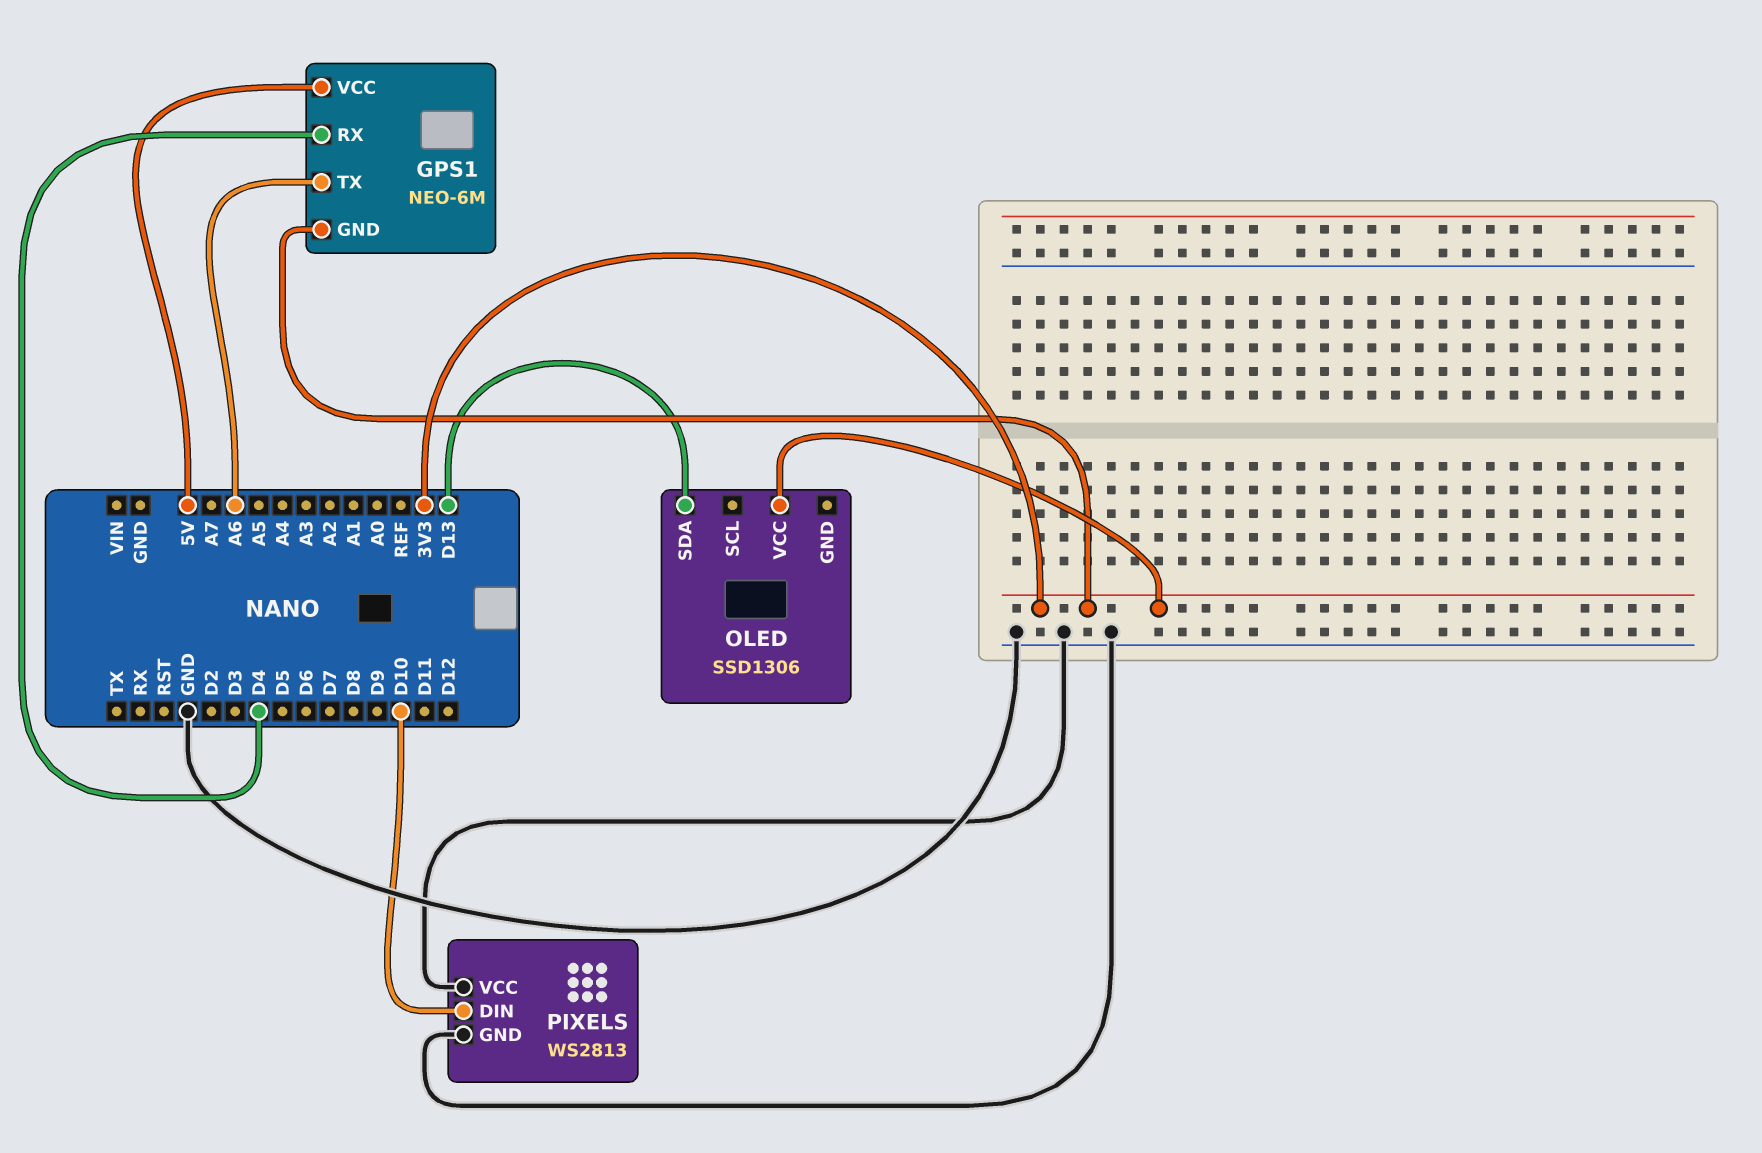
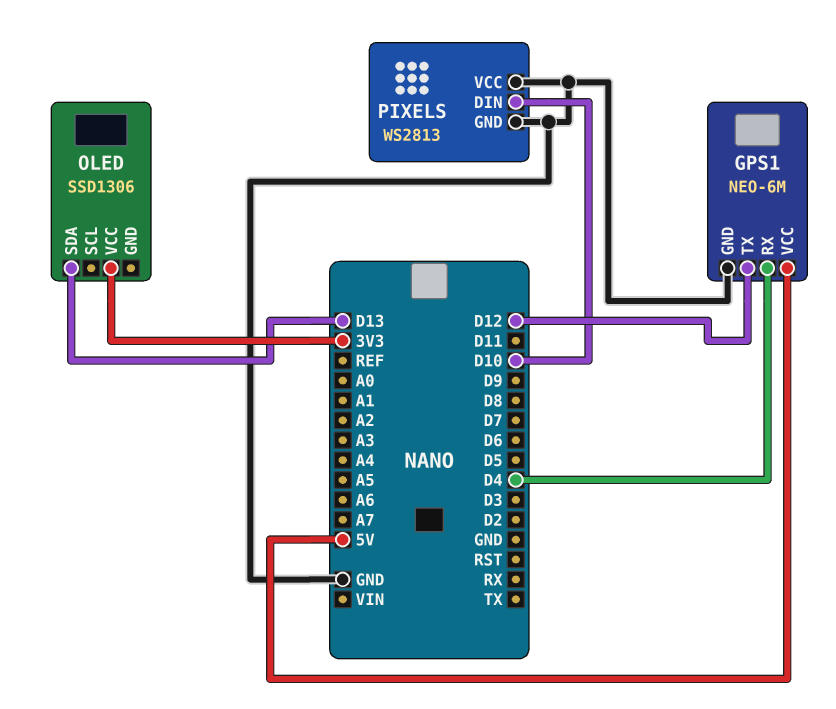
GPS1 pin GND: 3V3 -> GND
GPS1 pin TX: A6 -> D12

